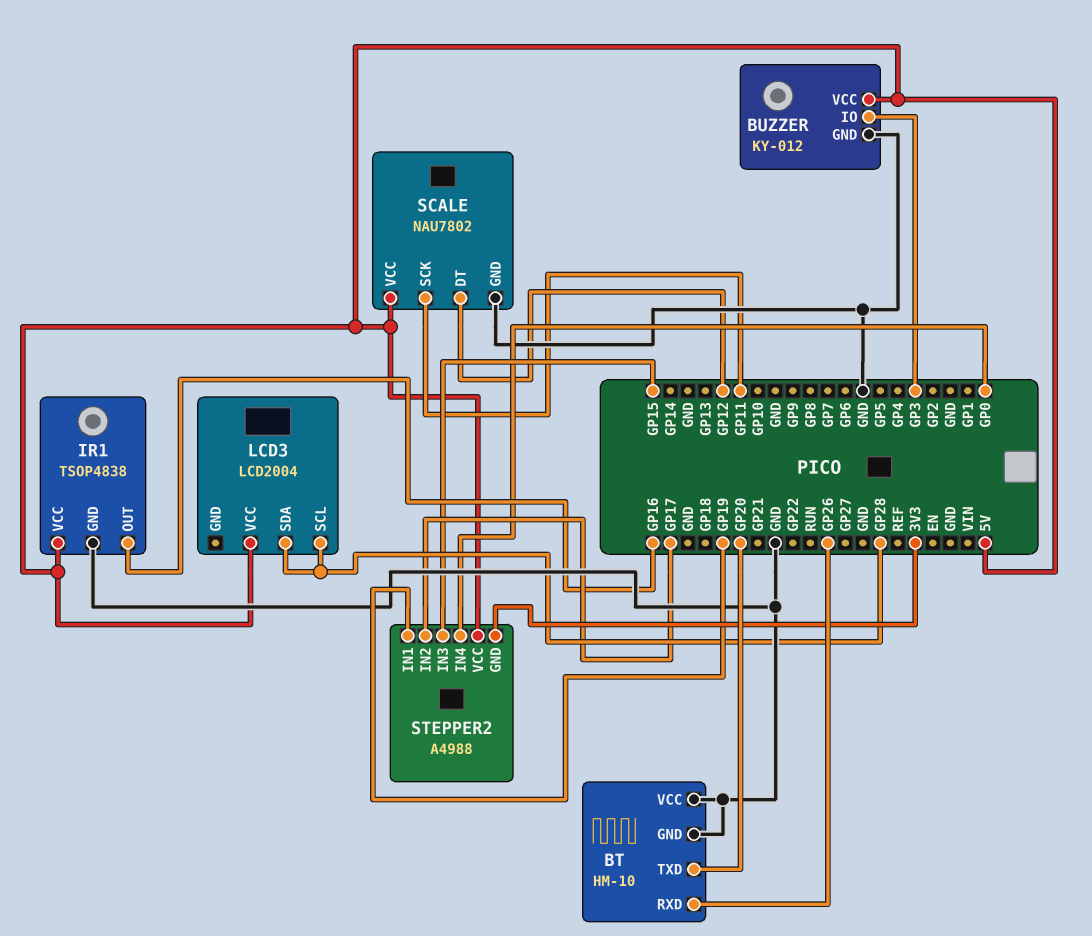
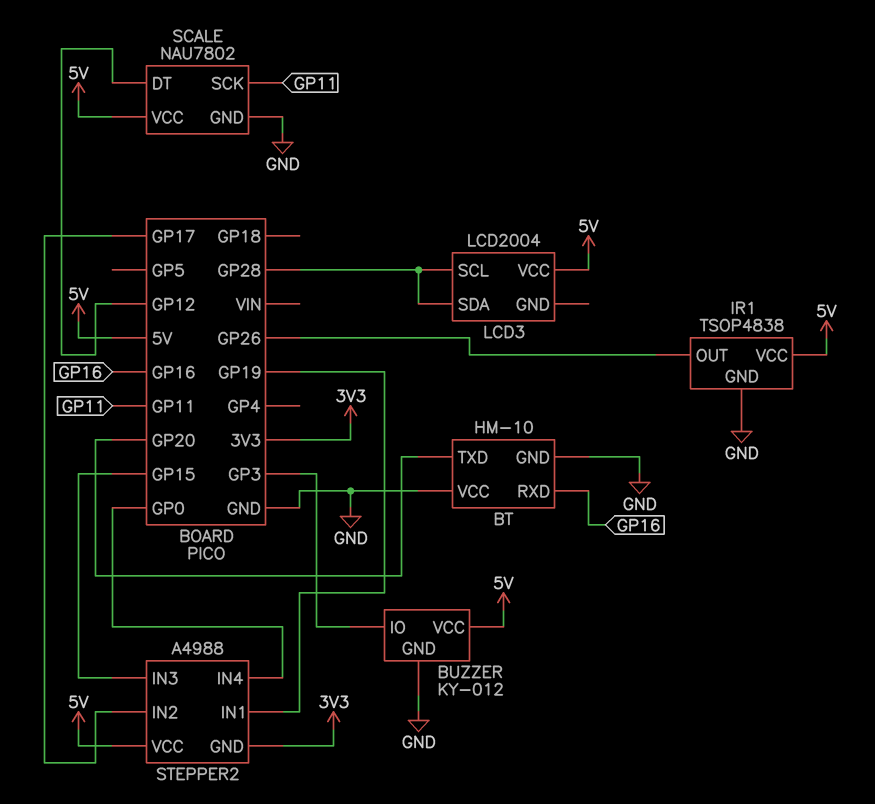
BT pin RXD: GP26 -> GP16
IR1 pin OUT: GP16 -> GP26

